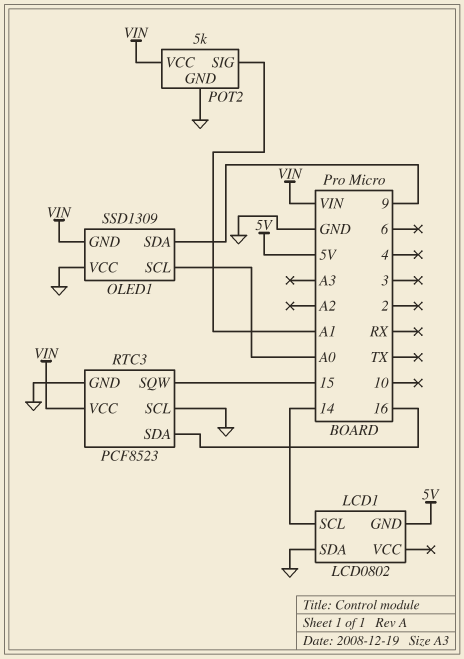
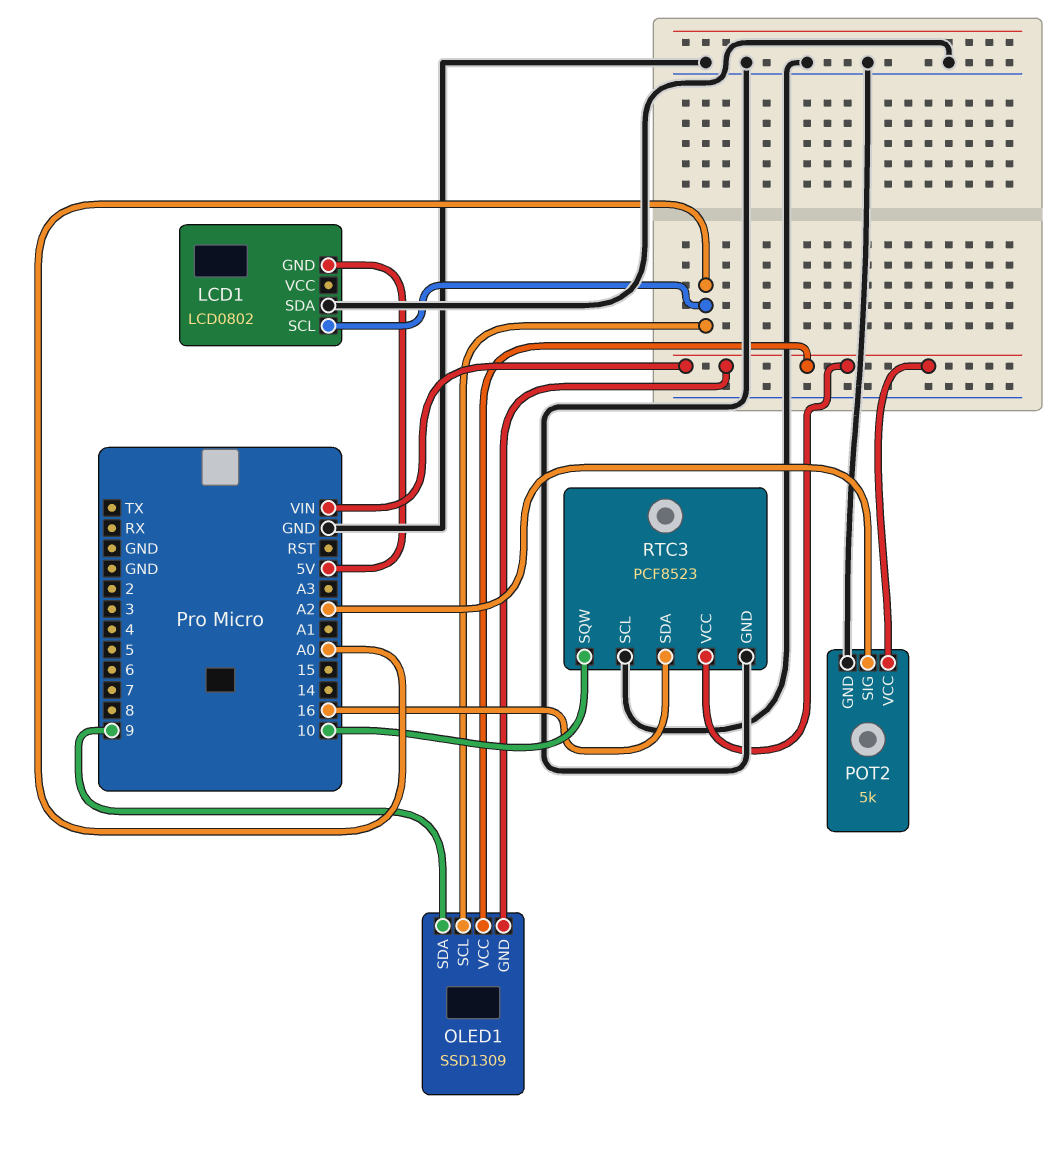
LCD1 pin SCL: 14 -> A0
OLED1 pin VCC: GND -> VIN
POT2 pin SIG: A1 -> A2
RTC3 pin SQW: 15 -> 10

